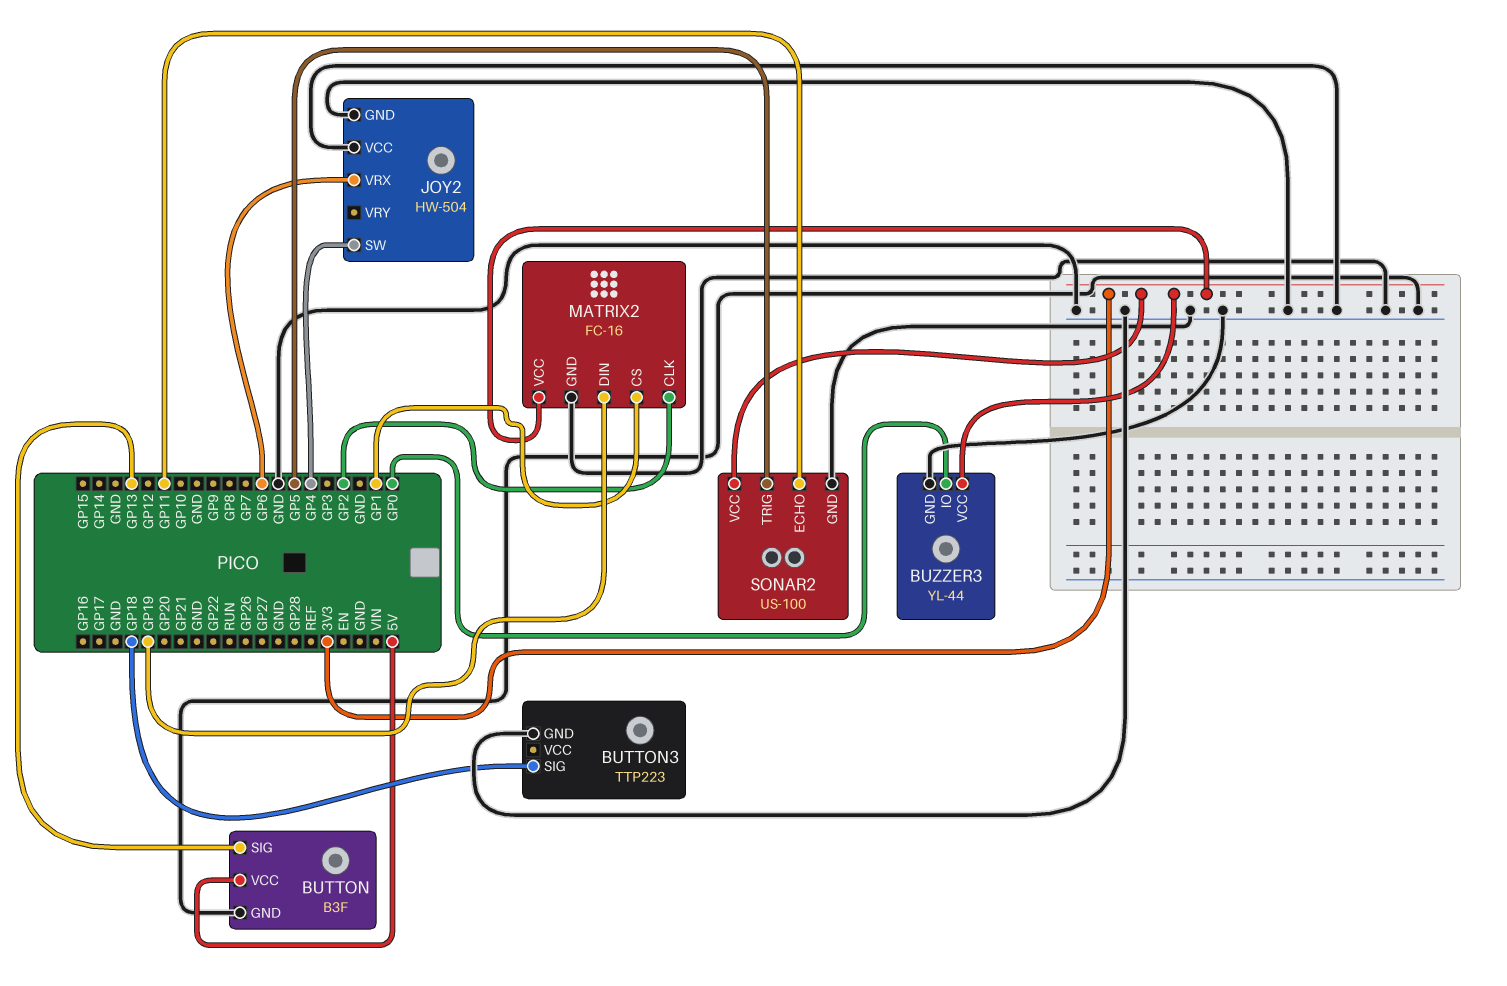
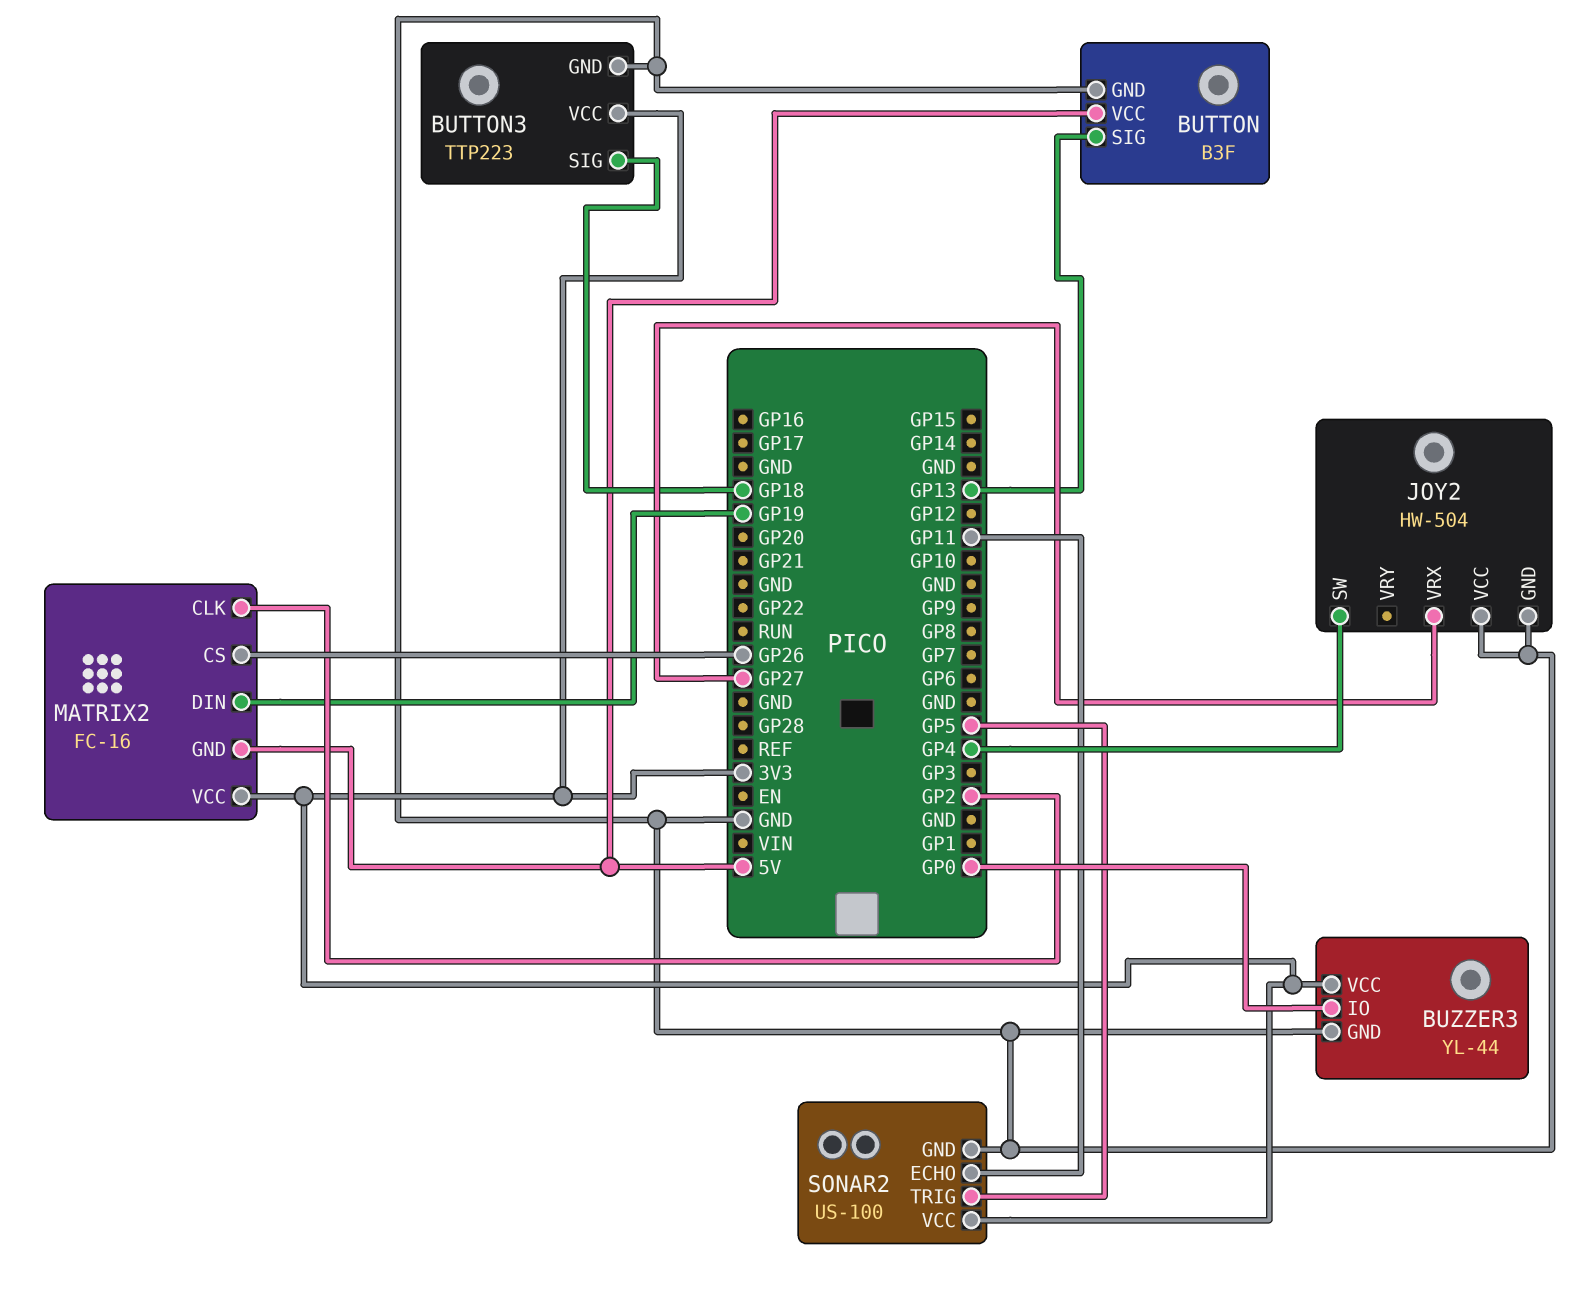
BUTTON3 pin VCC: none -> 3V3
JOY2 pin VRX: GP6 -> GP27
MATRIX2 pin CS: GP1 -> GP26
MATRIX2 pin GND: GND -> 5V

